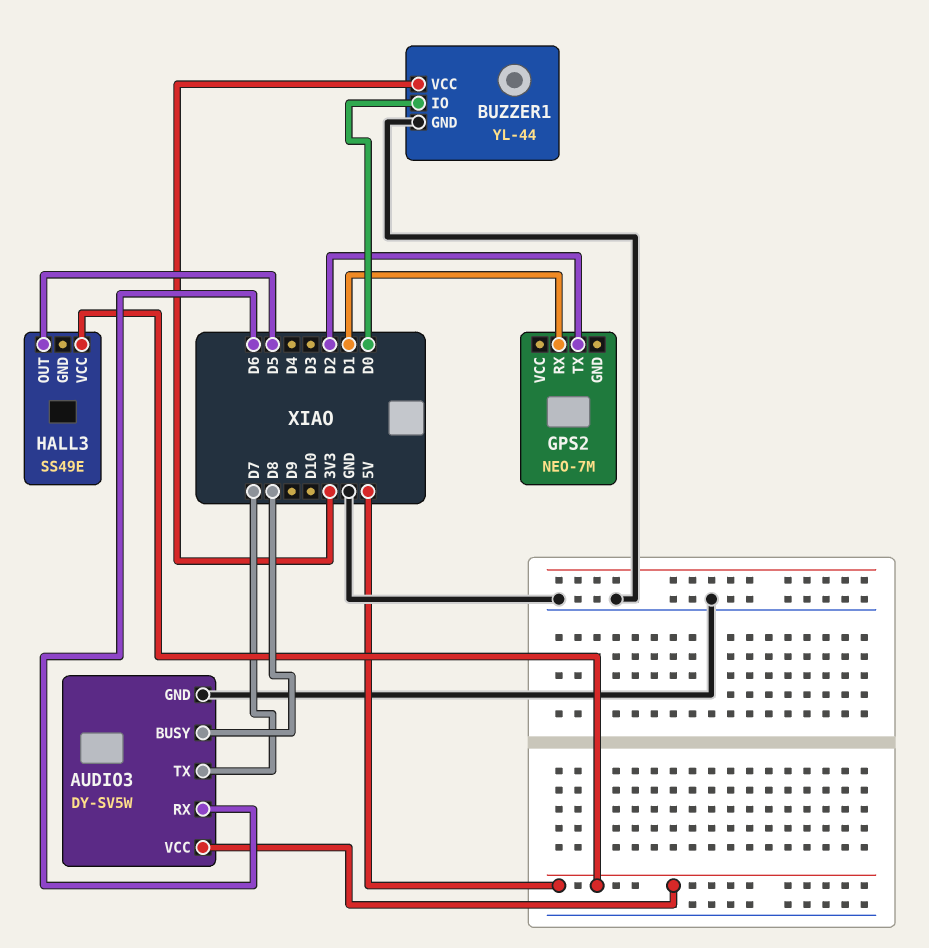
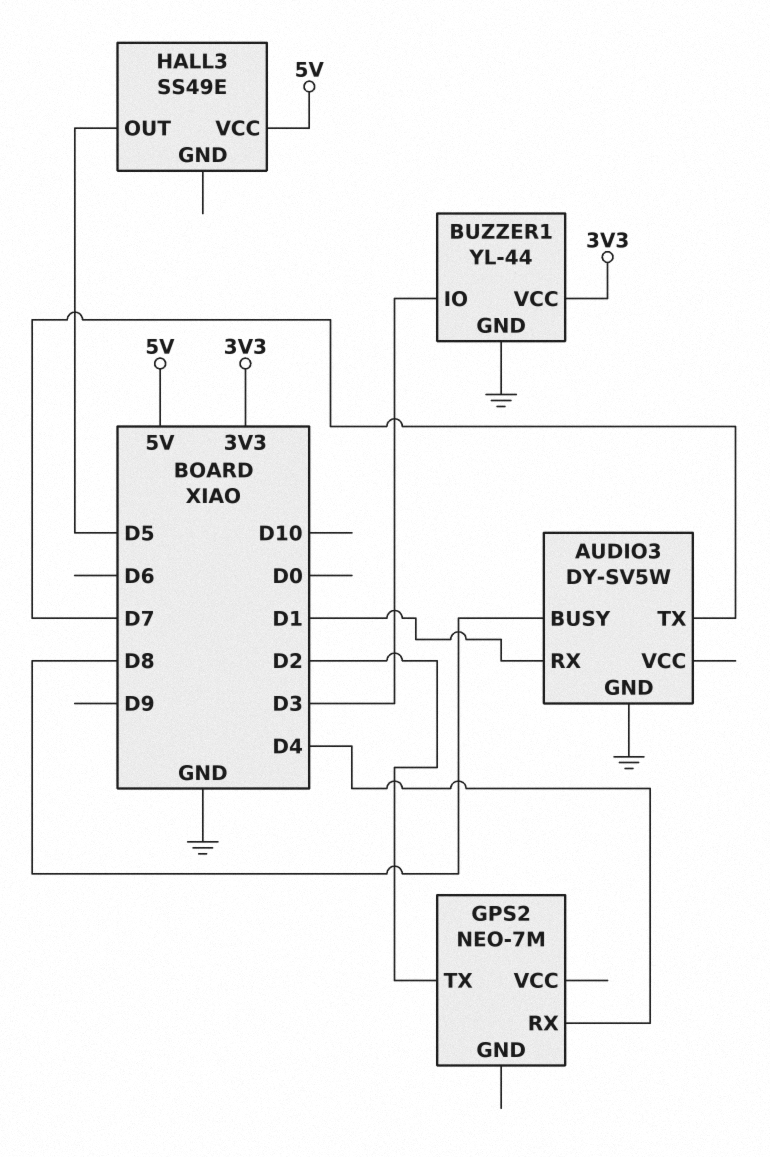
AUDIO3 pin RX: D6 -> D1
AUDIO3 pin VCC: 5V -> none
BUZZER1 pin IO: D0 -> D3
GPS2 pin RX: D1 -> D4

